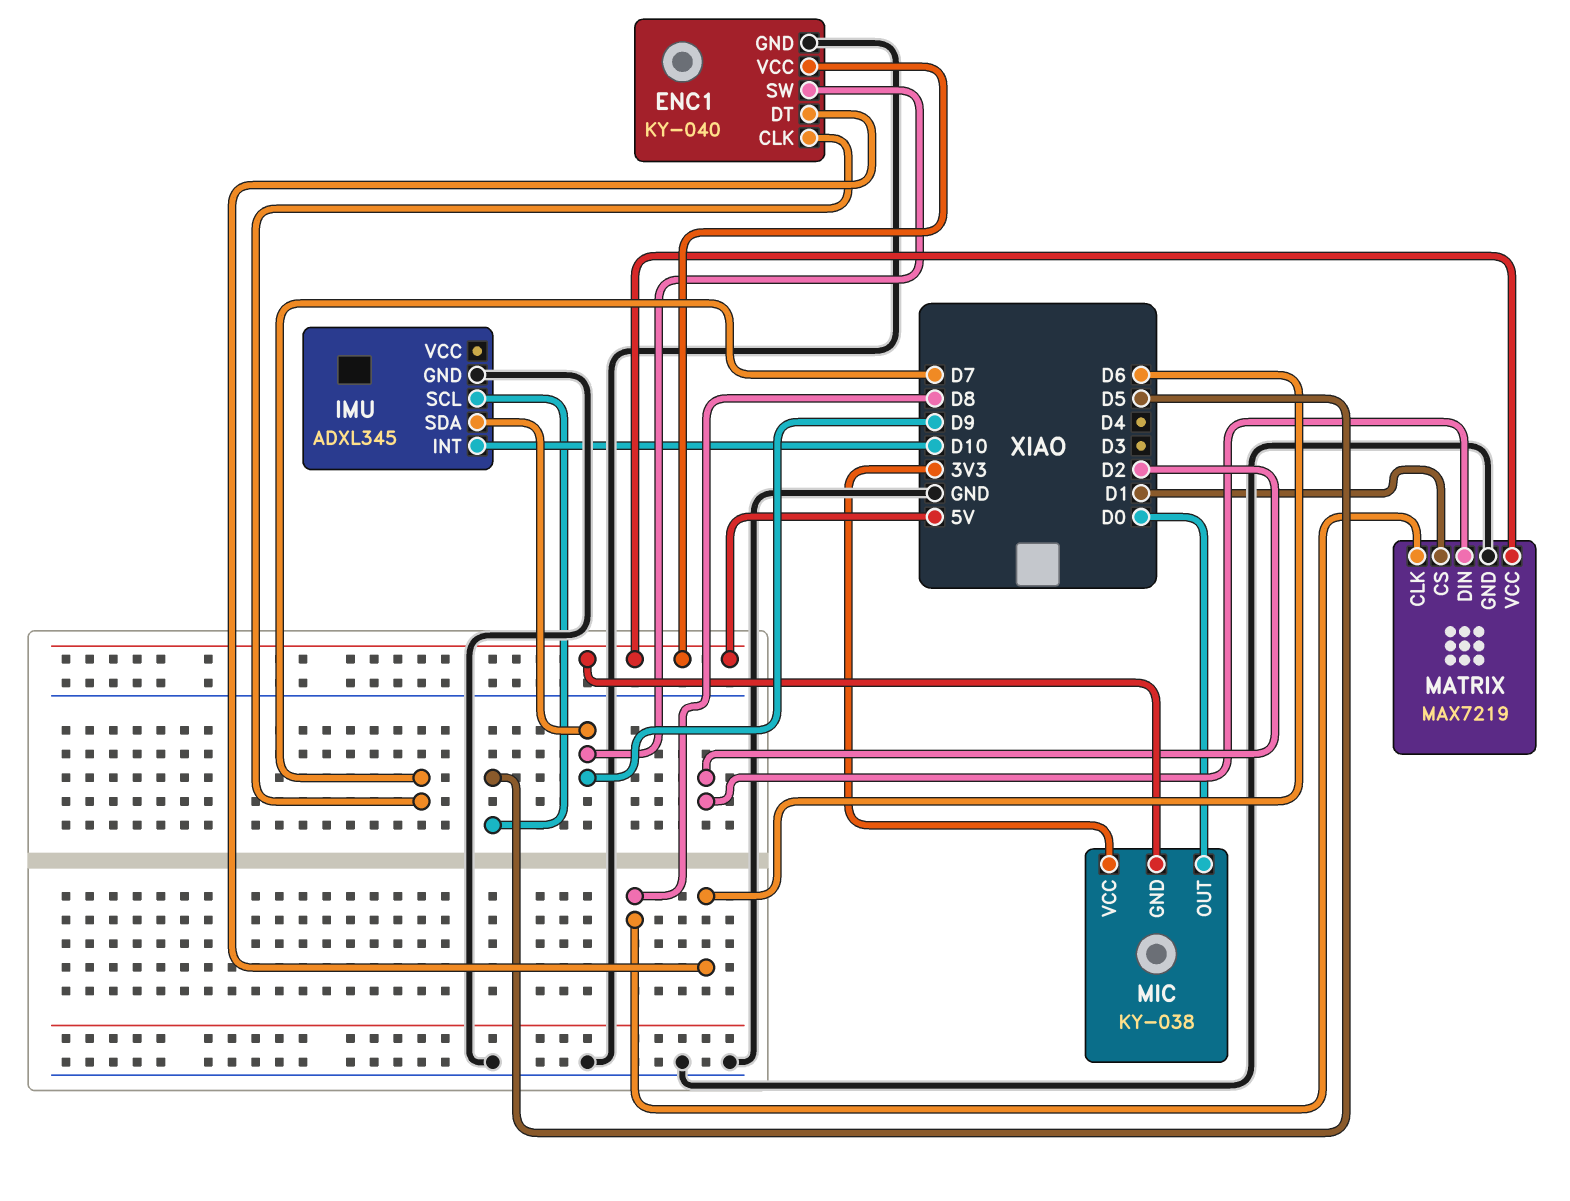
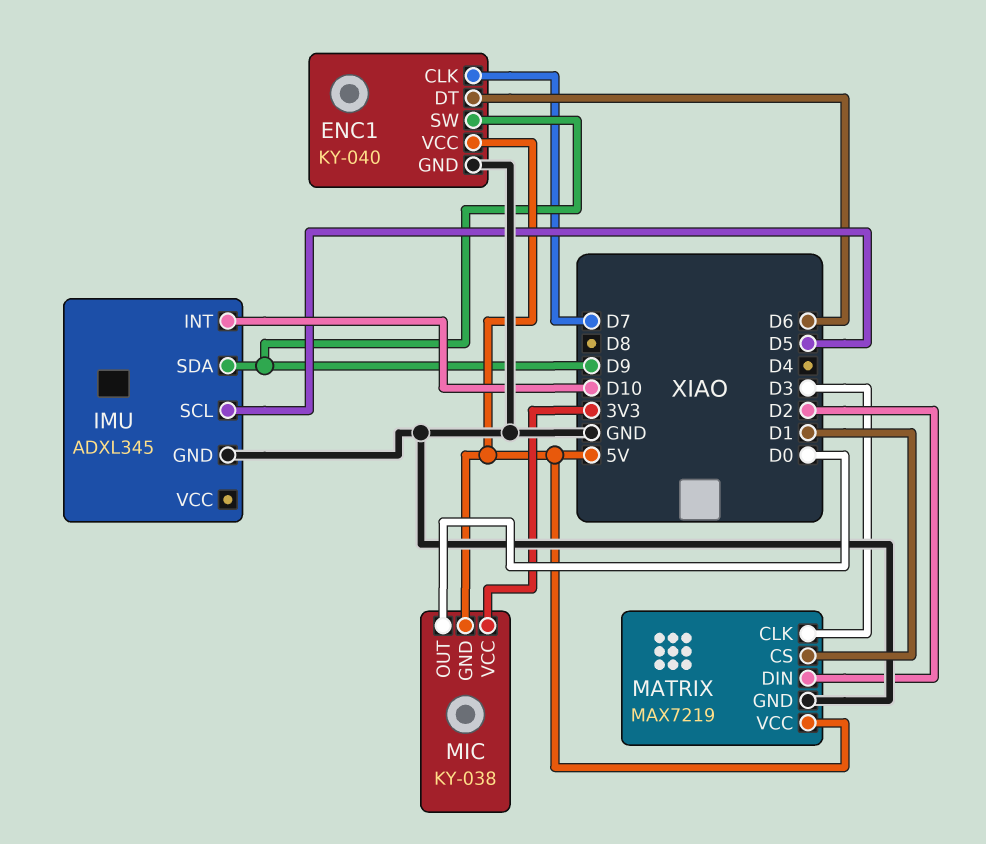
MATRIX pin CLK: D8 -> D3

